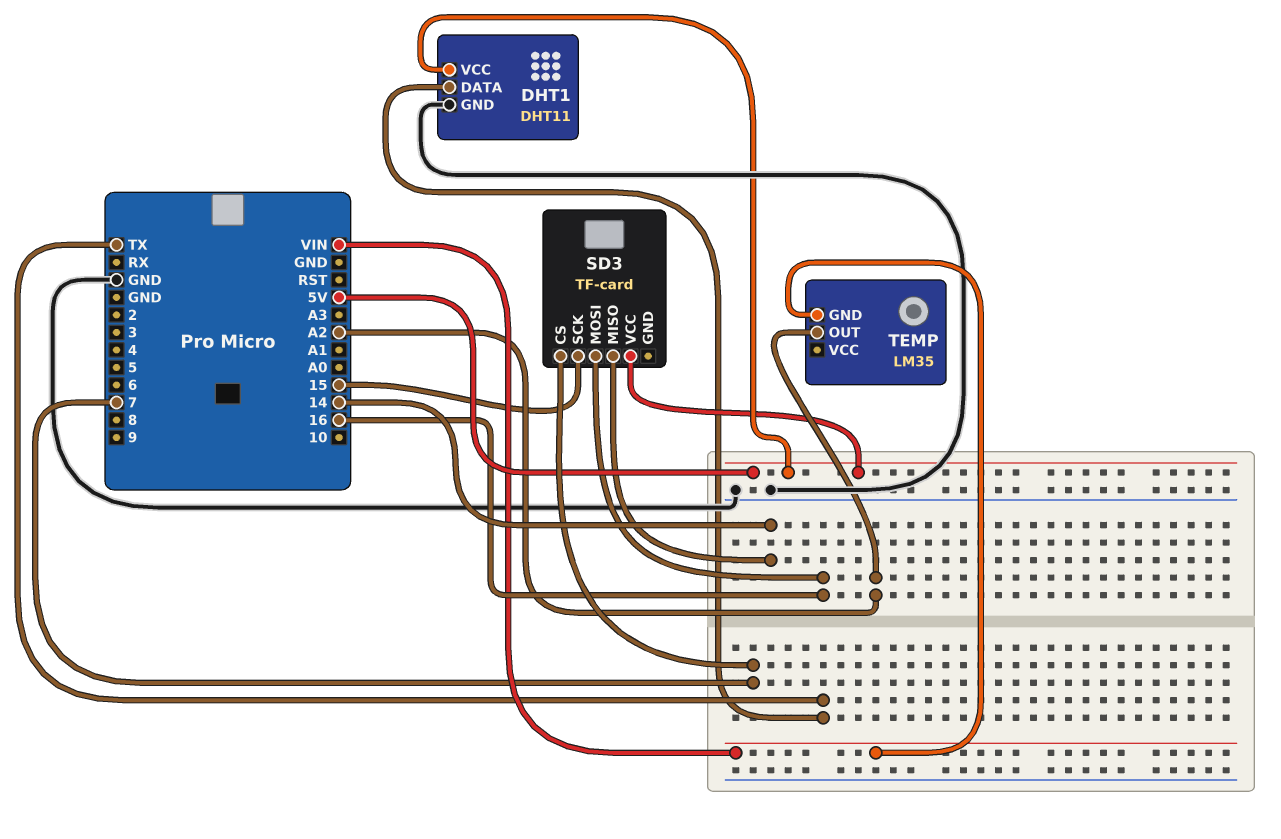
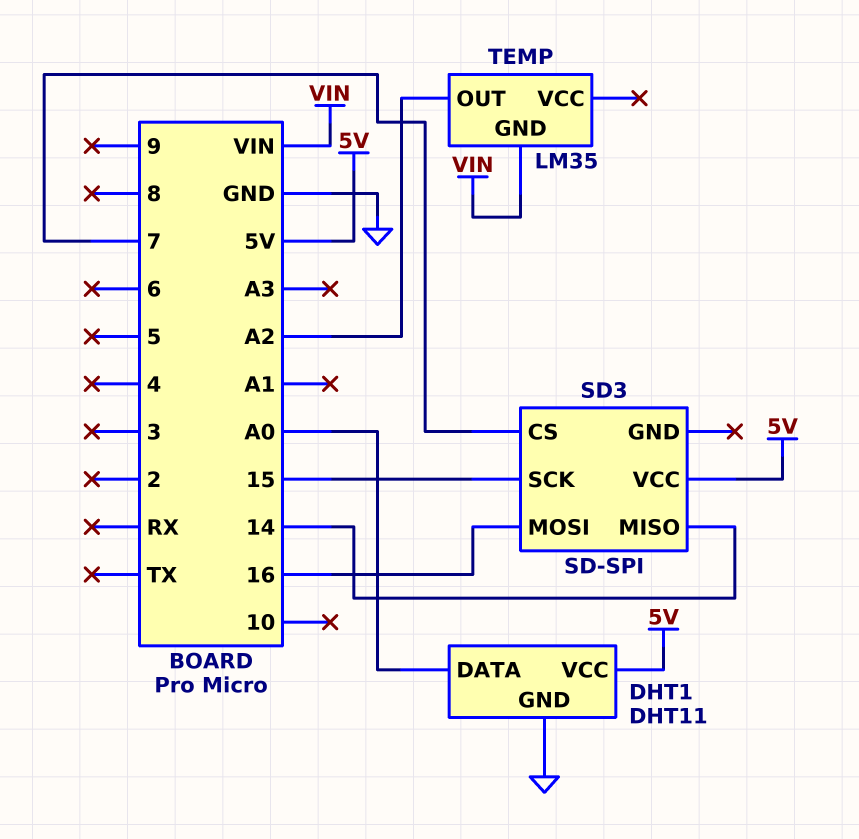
DHT1 pin DATA: TX -> A0
SD3: TF-card -> SD-SPI

